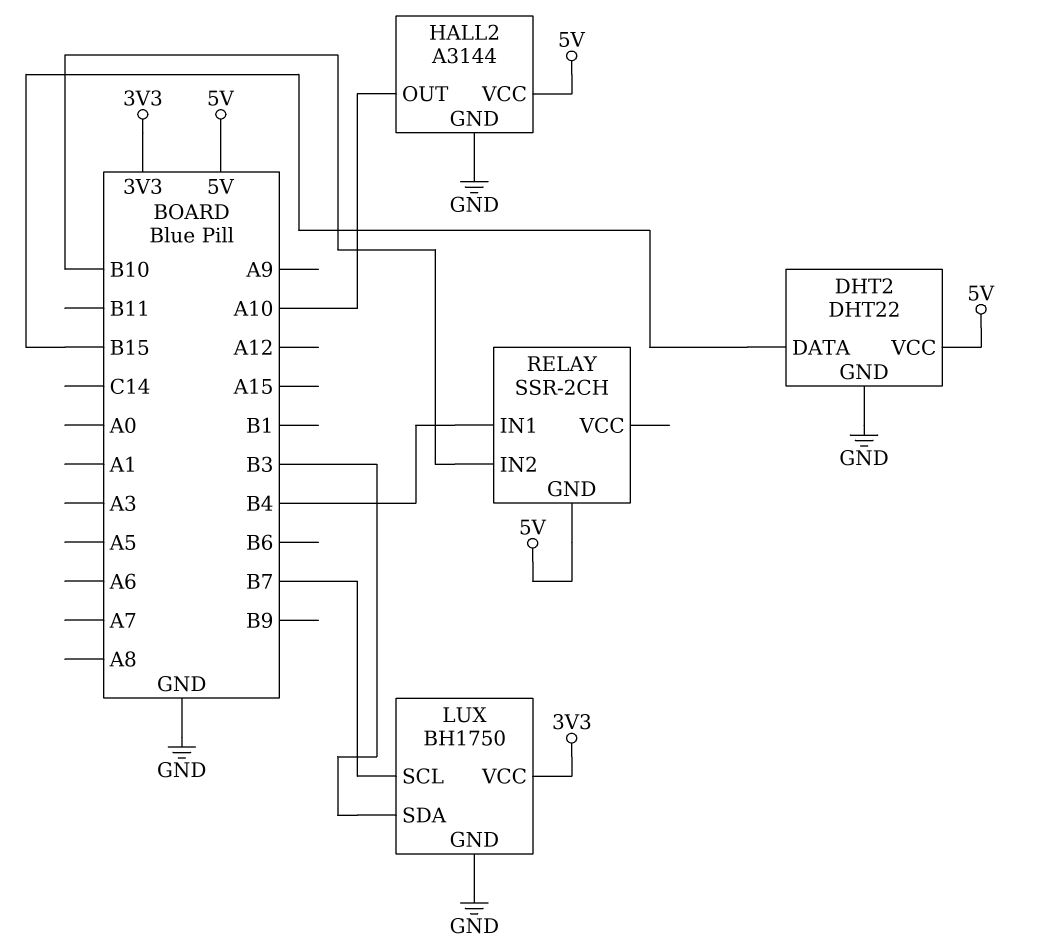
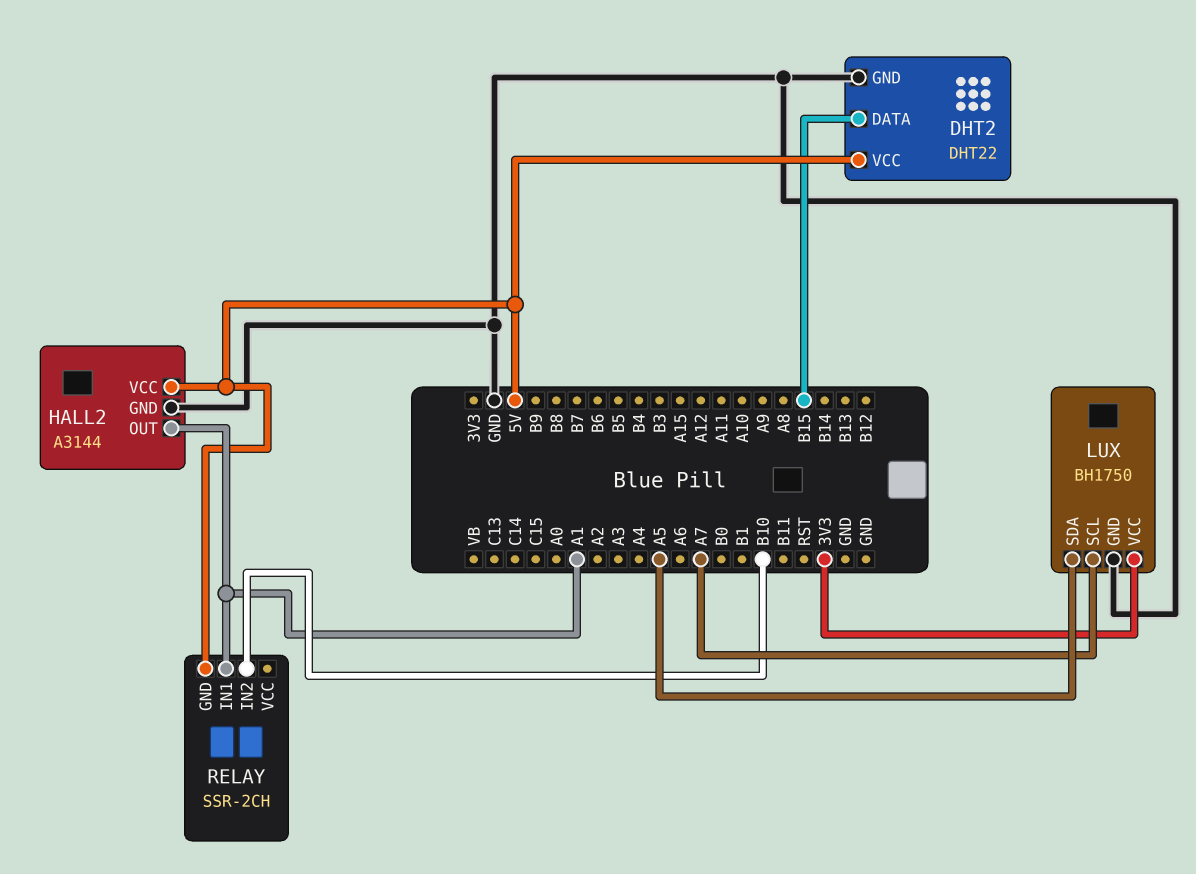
HALL2 pin OUT: A10 -> A1
LUX pin SCL: B7 -> A7
LUX pin SDA: B3 -> A5
RELAY pin IN1: B4 -> A1

